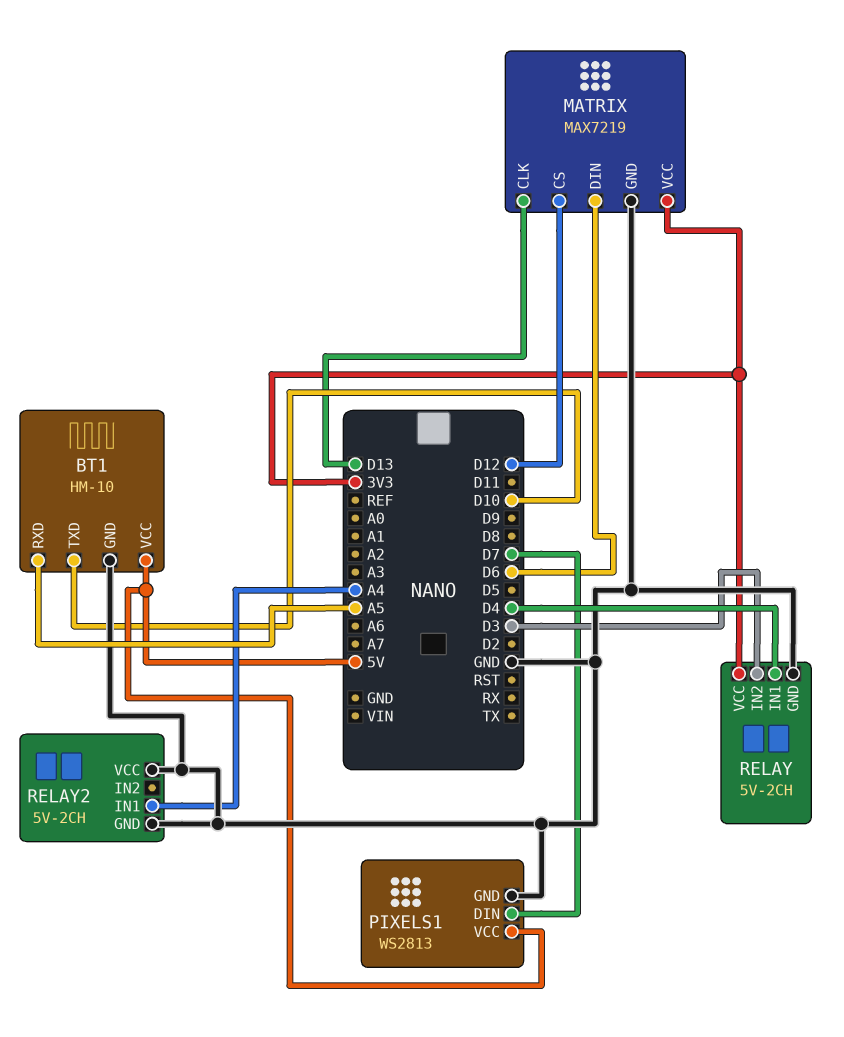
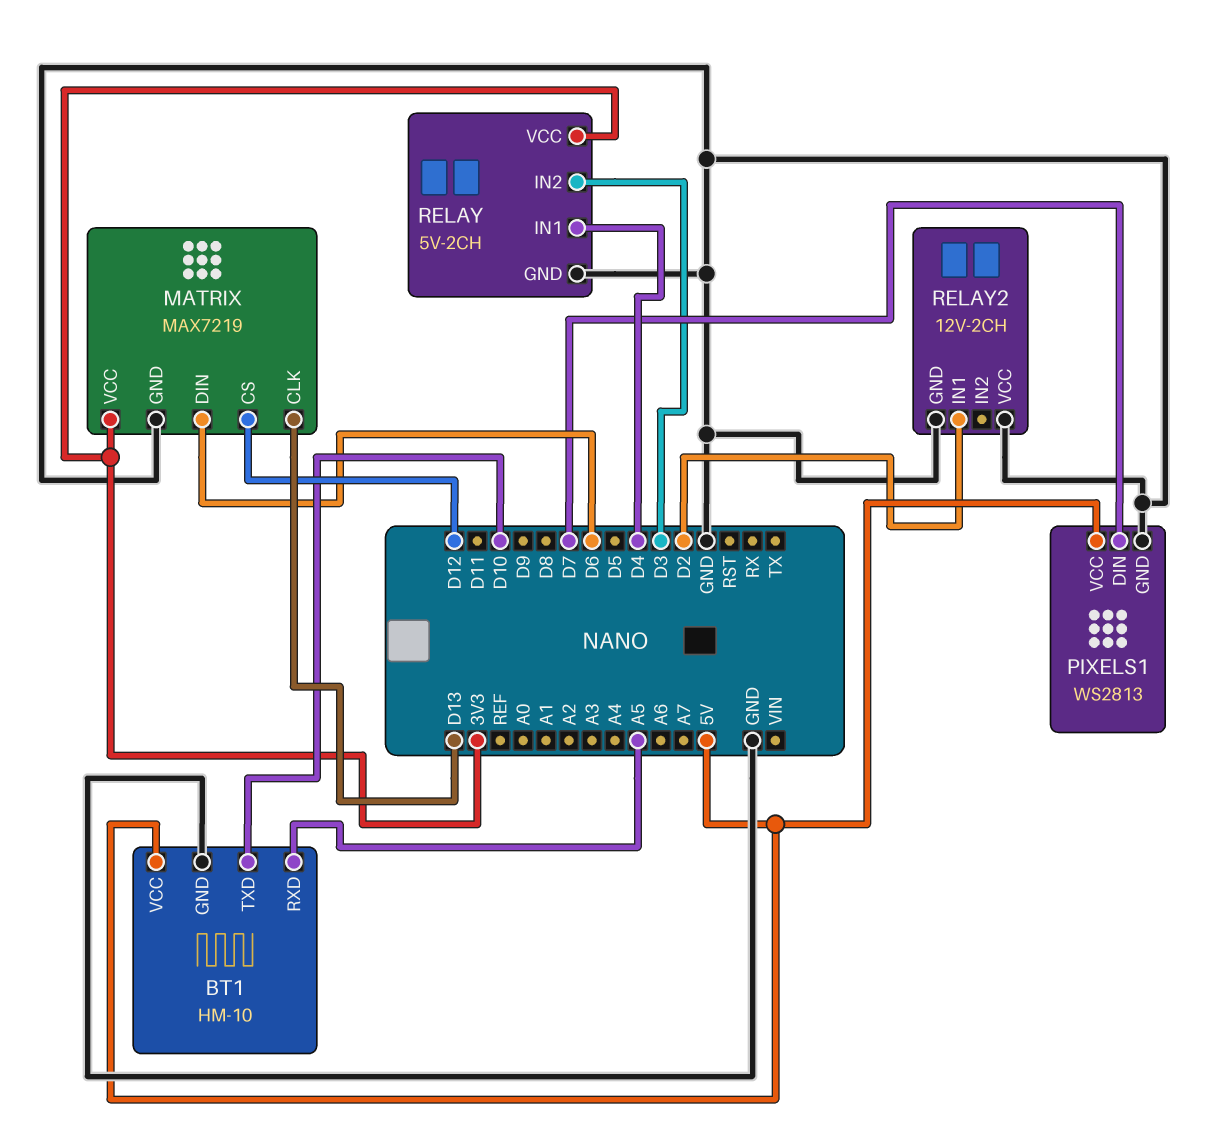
RELAY2: 5V-2CH -> 12V-2CH
RELAY2 pin IN1: A4 -> D2

